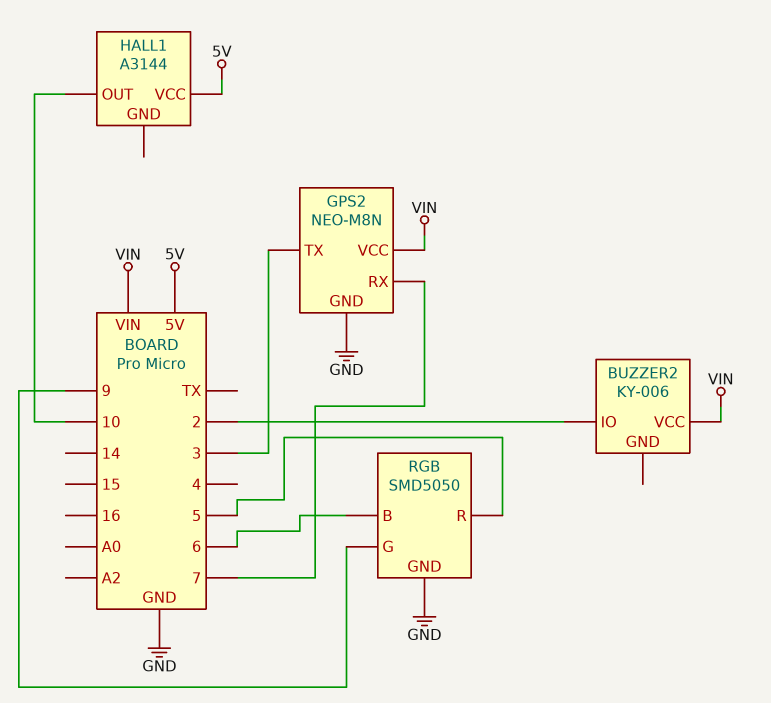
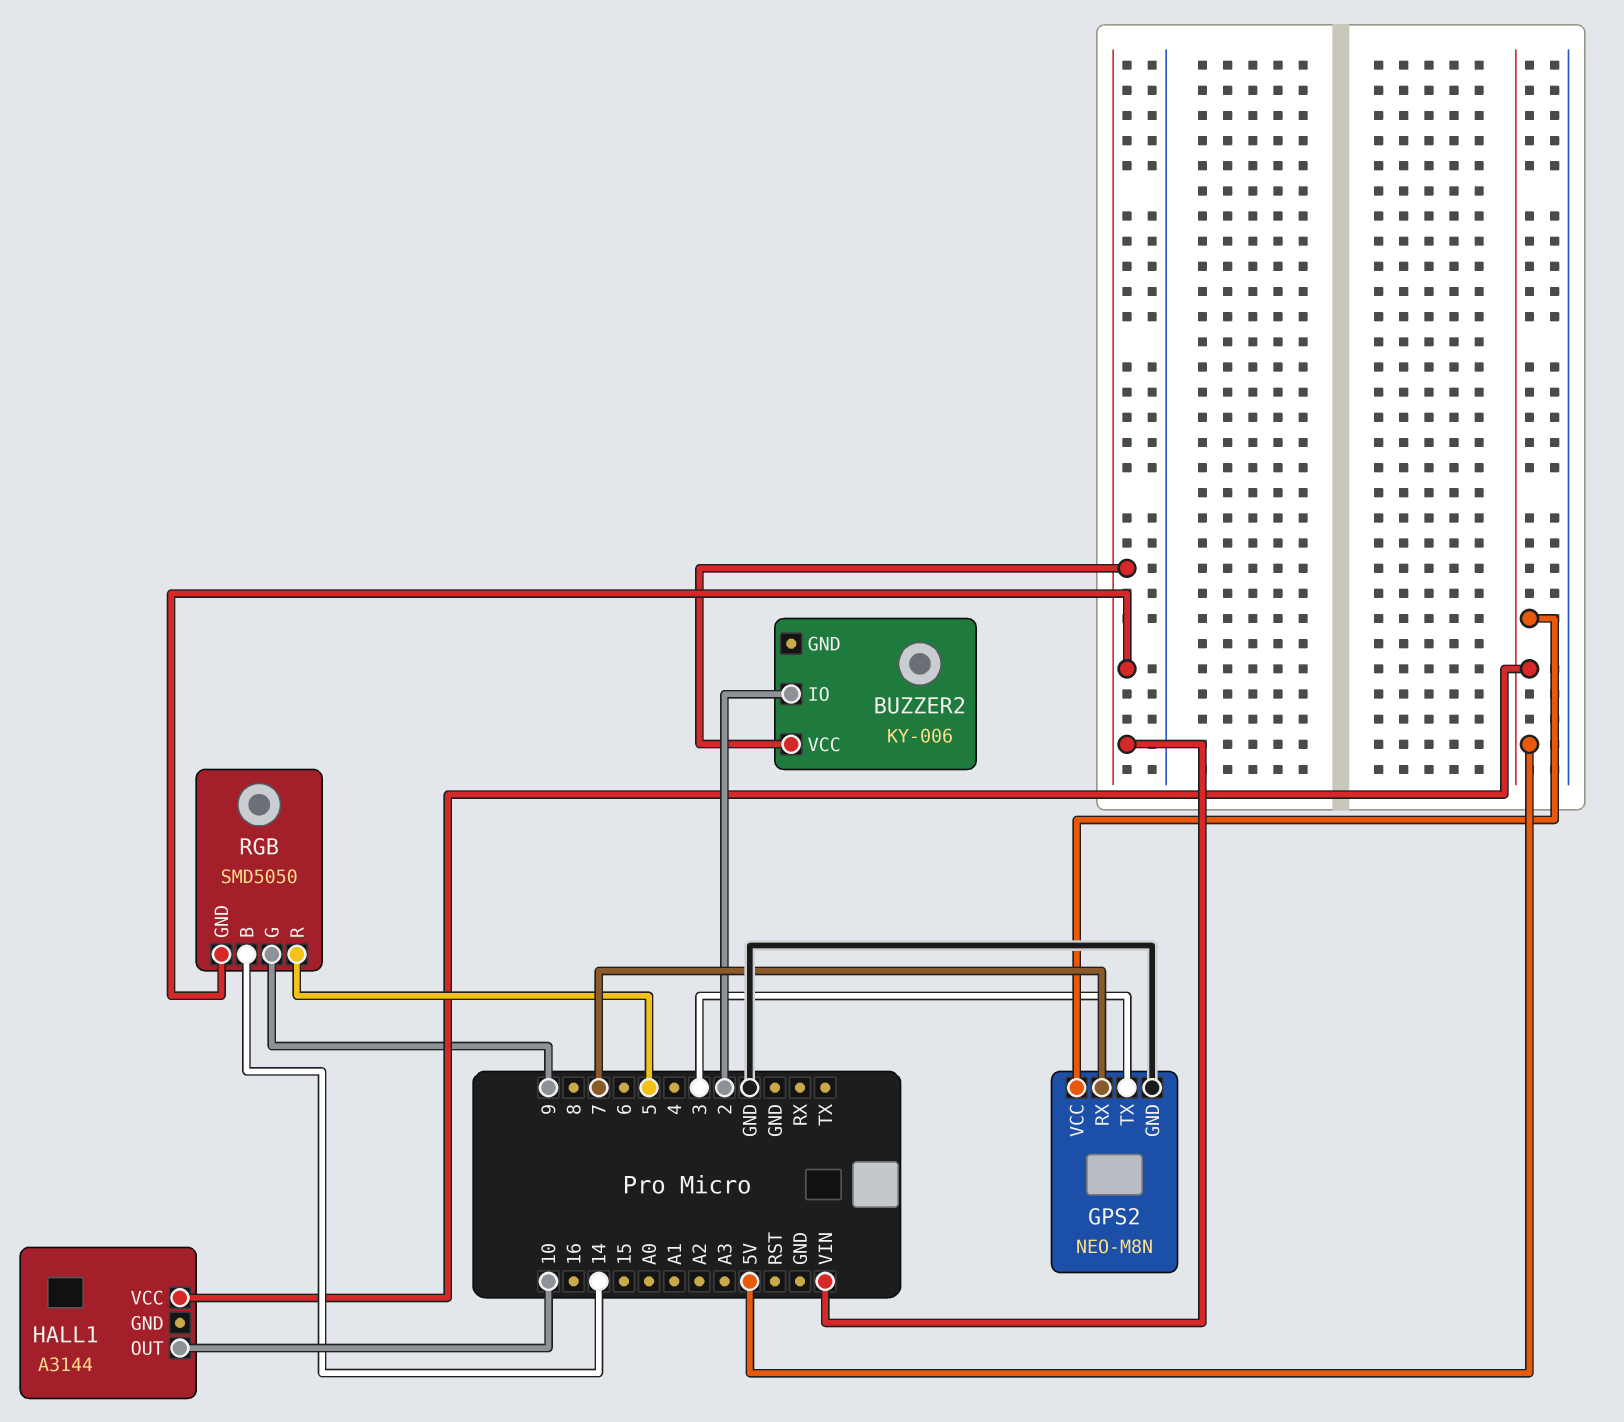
GPS2 pin VCC: VIN -> 5V
RGB pin B: 6 -> 14
RGB pin GND: GND -> VIN

